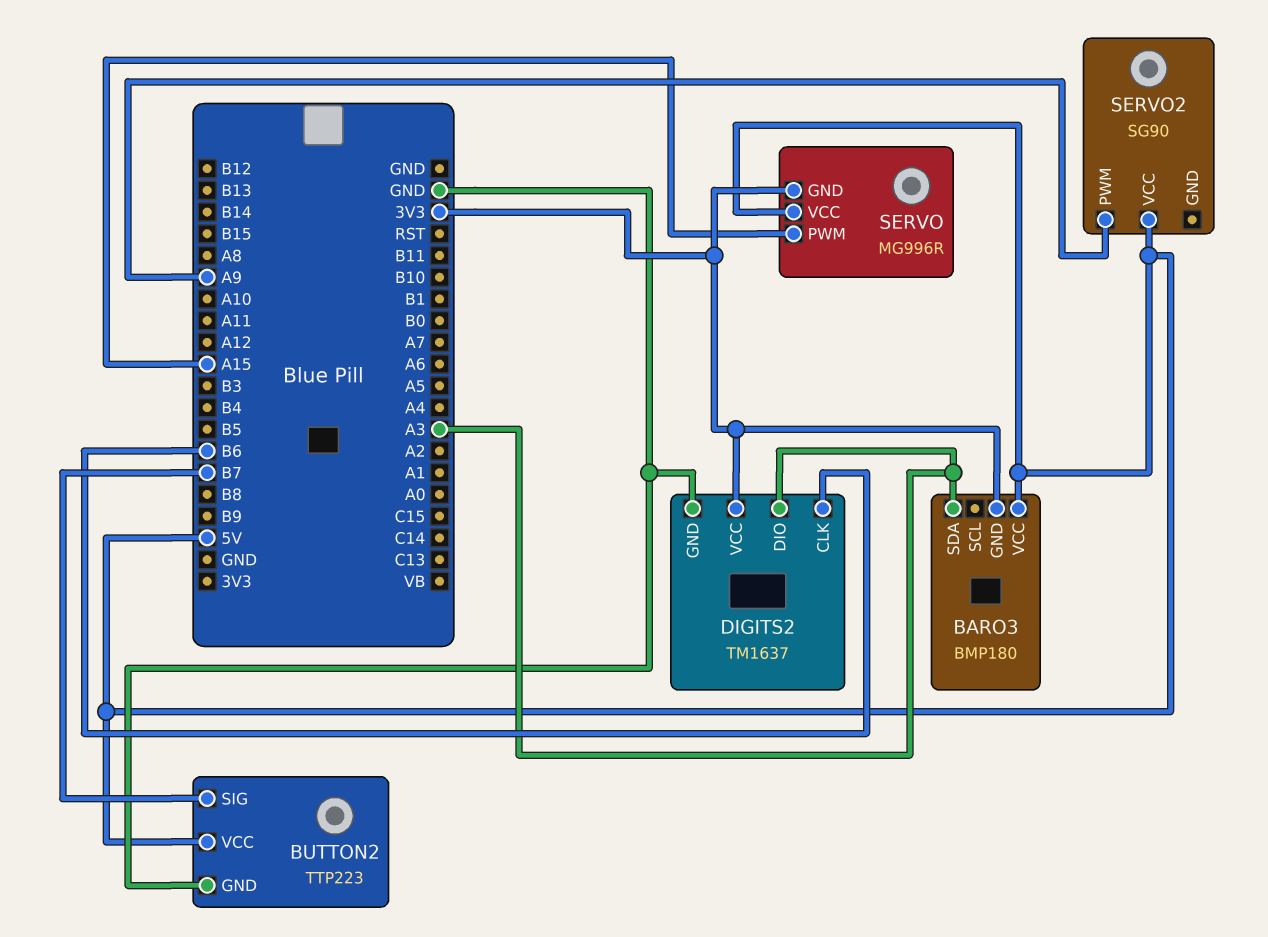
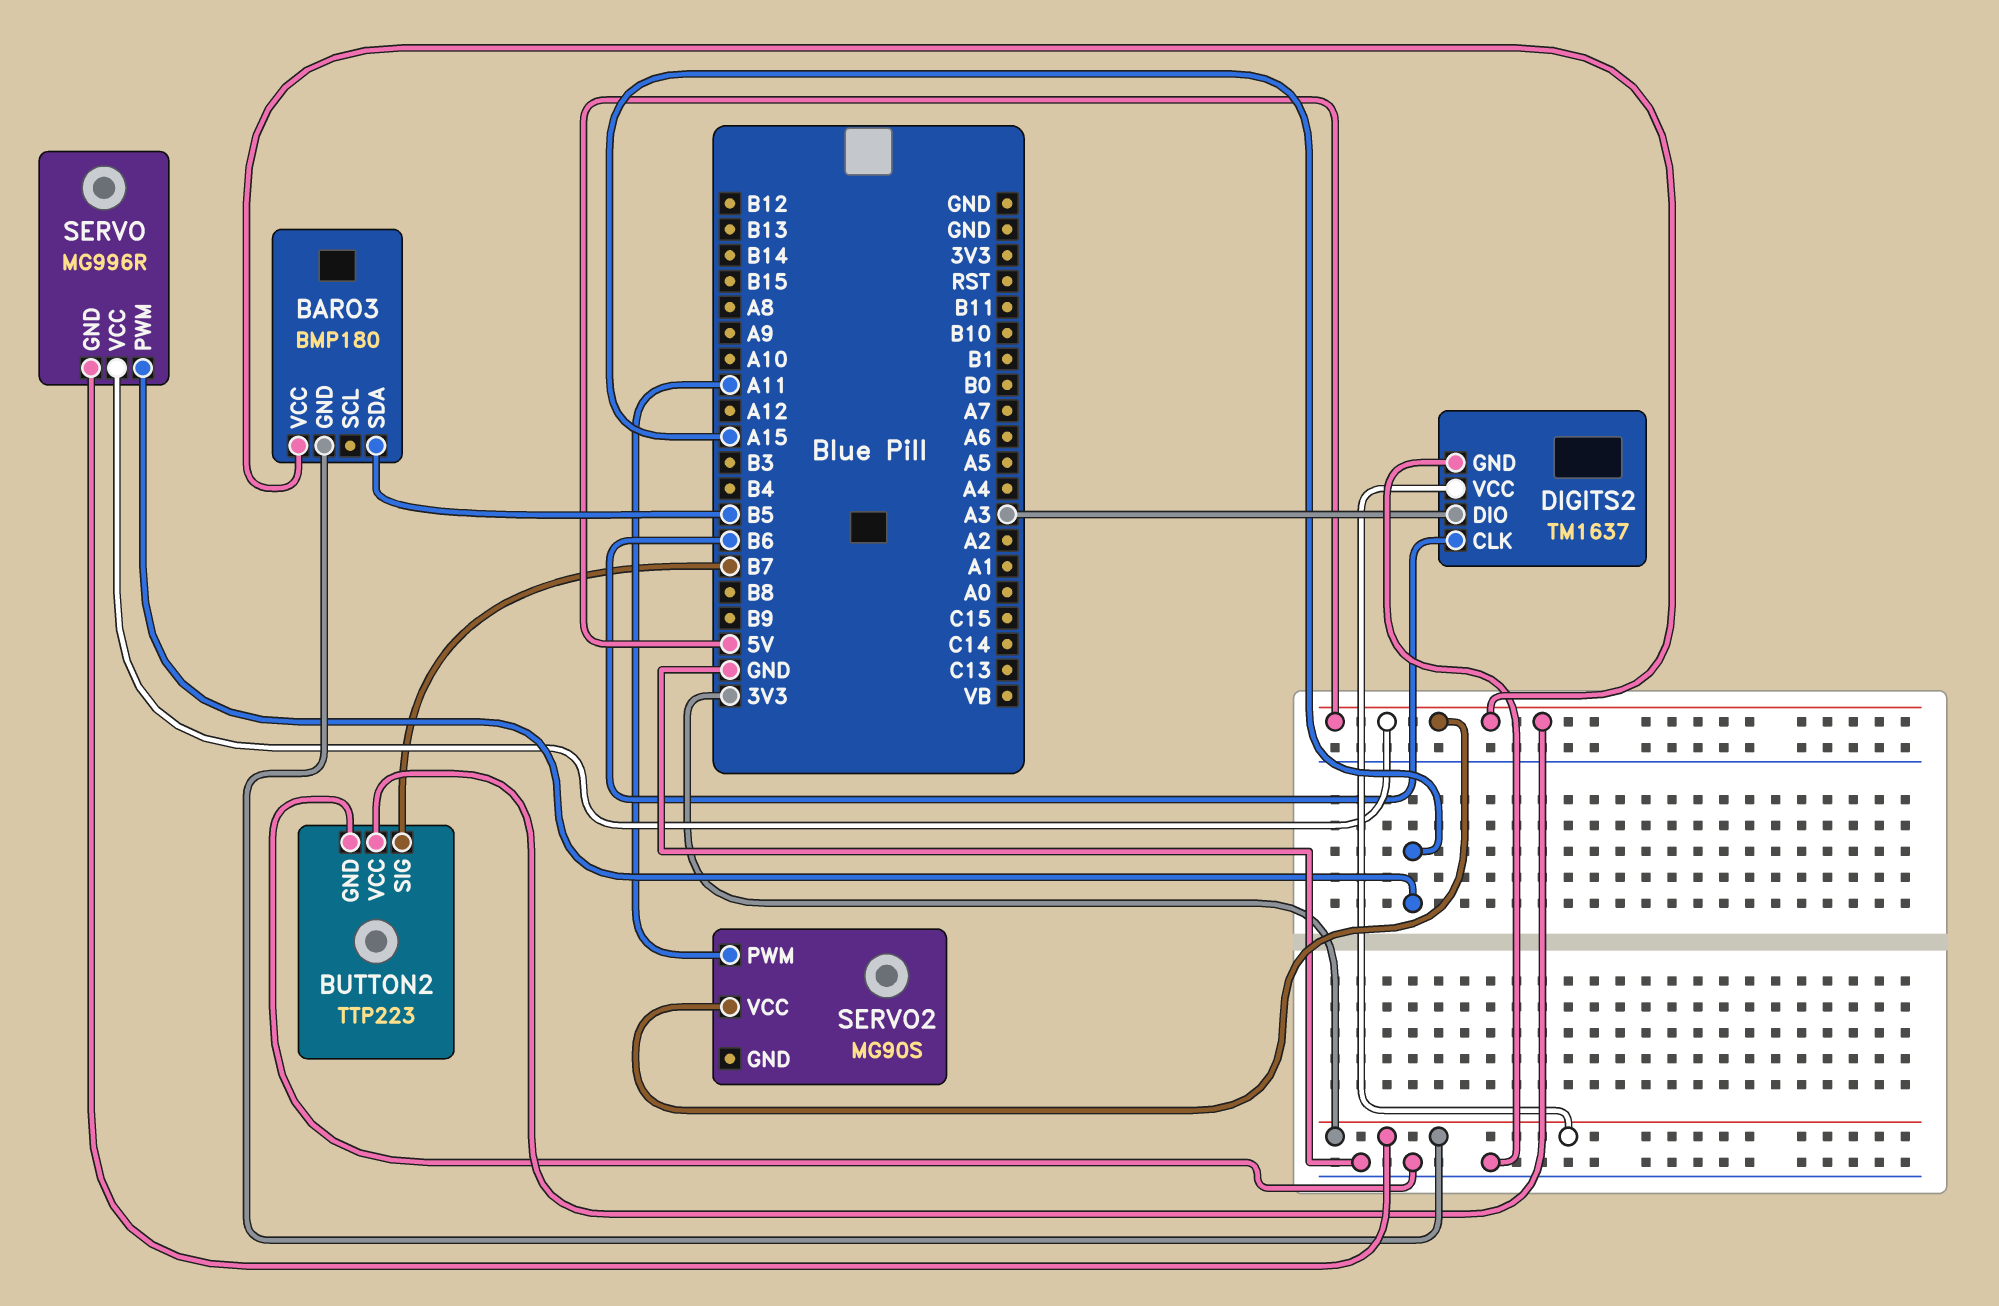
BARO3 pin SDA: A3 -> B5
SERVO2: SG90 -> MG90S
SERVO2 pin PWM: A9 -> A11

